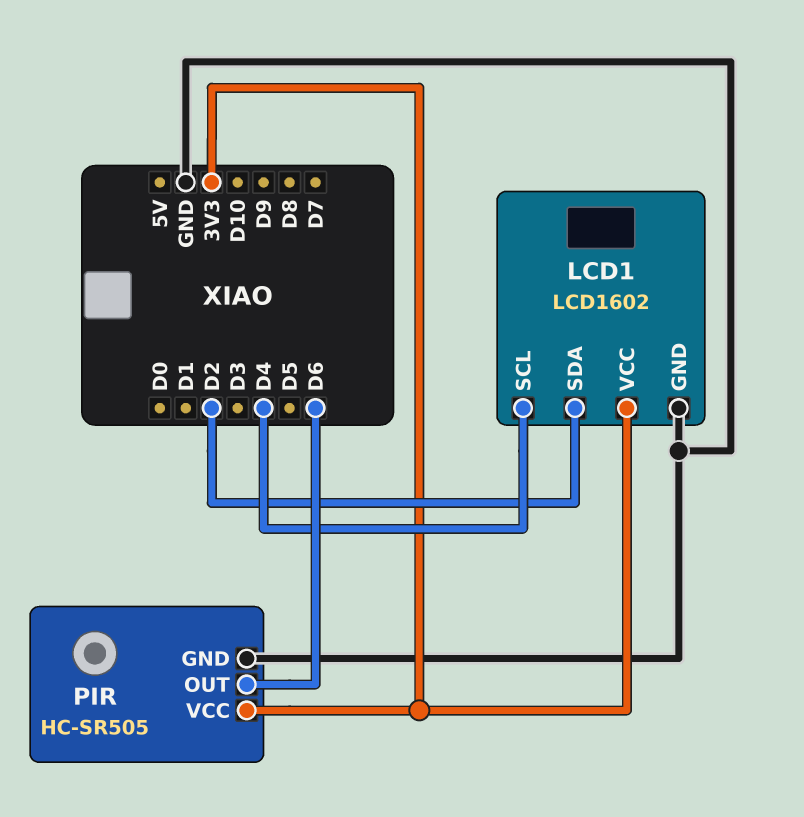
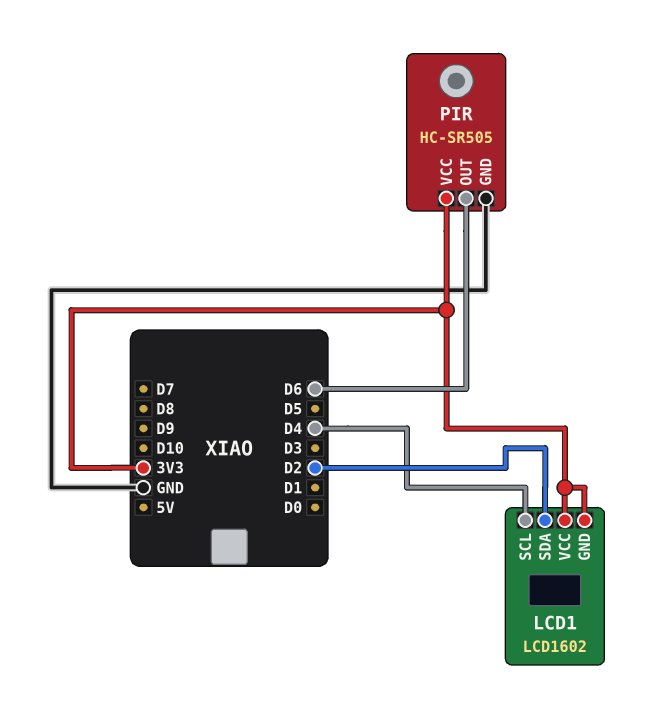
LCD1 pin GND: GND -> 3V3

